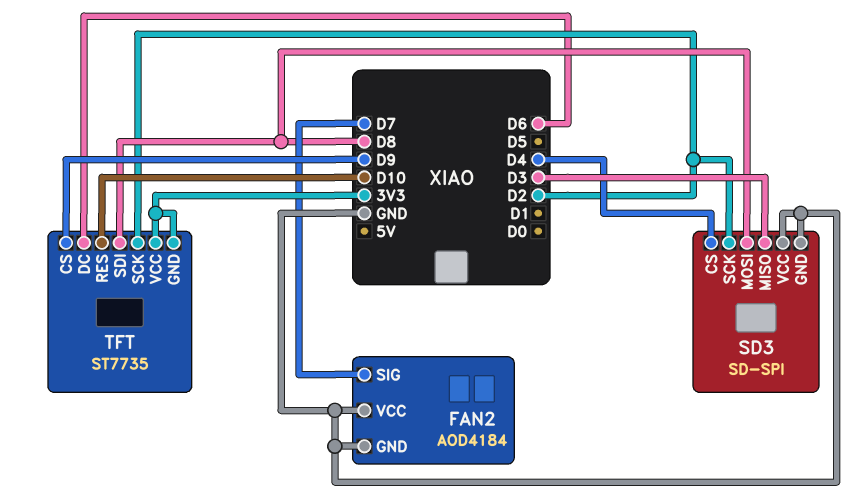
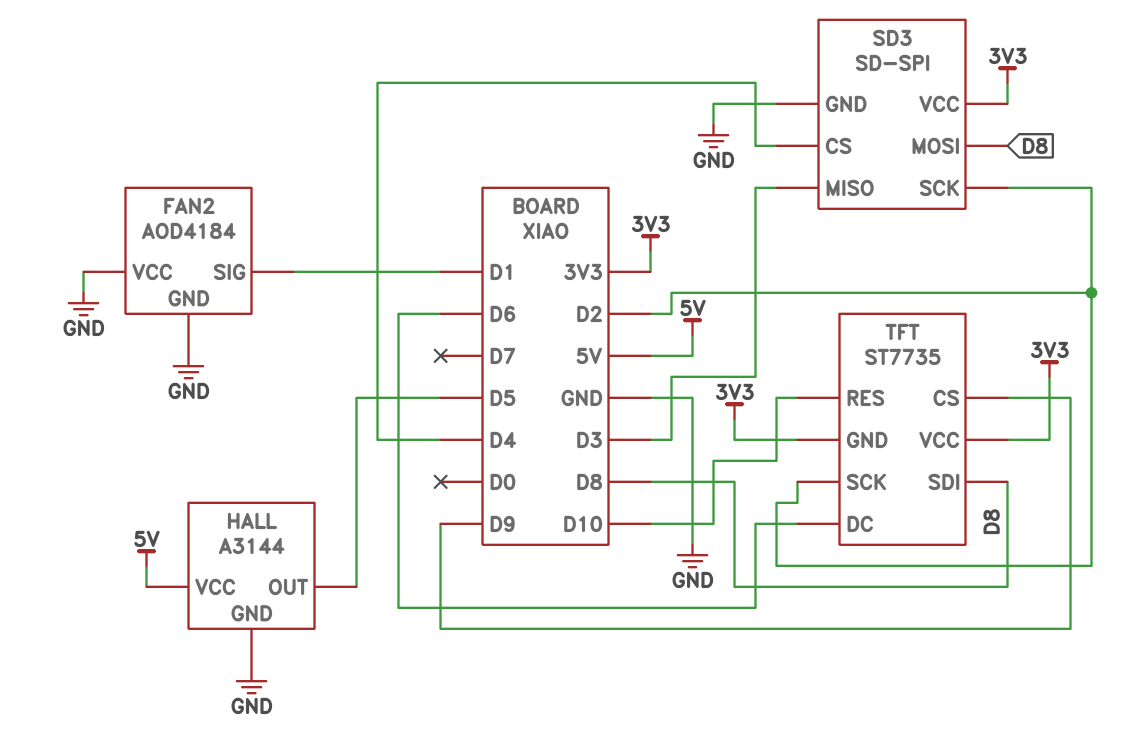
FAN2 pin SIG: D7 -> D1
HALL: none -> A3144
HALL pin GND: none -> GND
HALL pin OUT: none -> D5
HALL pin VCC: none -> 5V
SD3 pin VCC: GND -> 3V3

